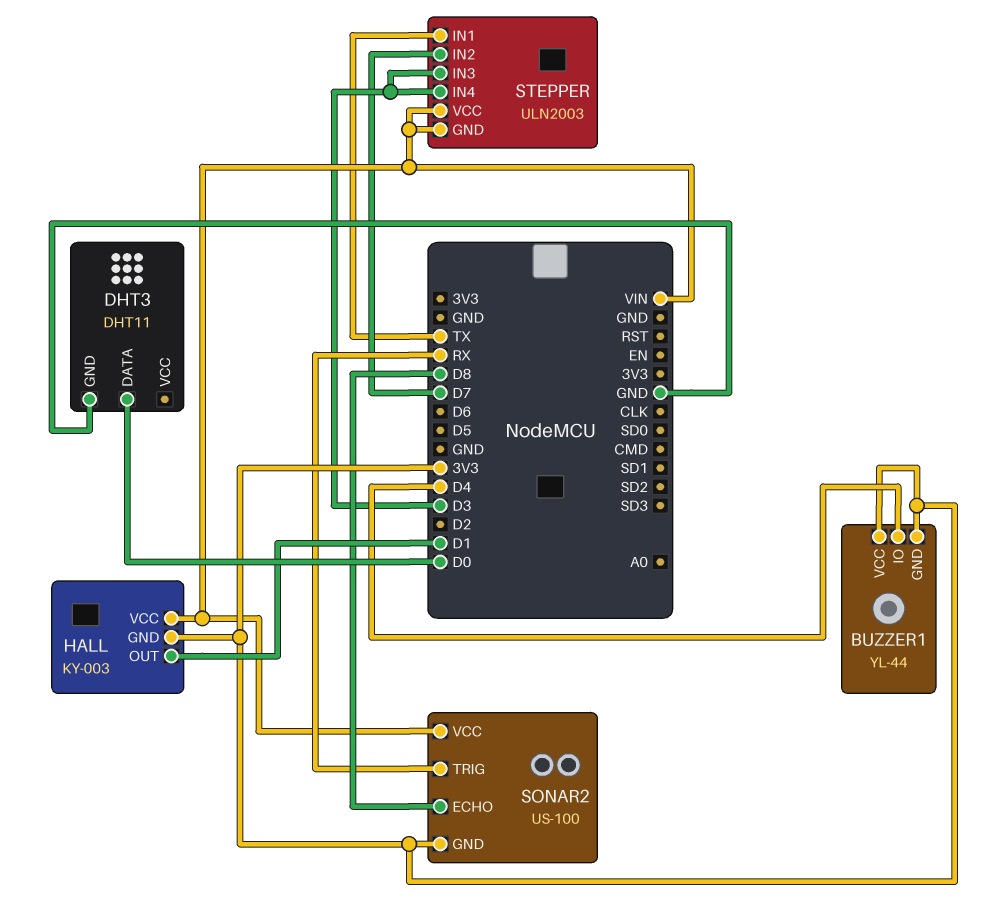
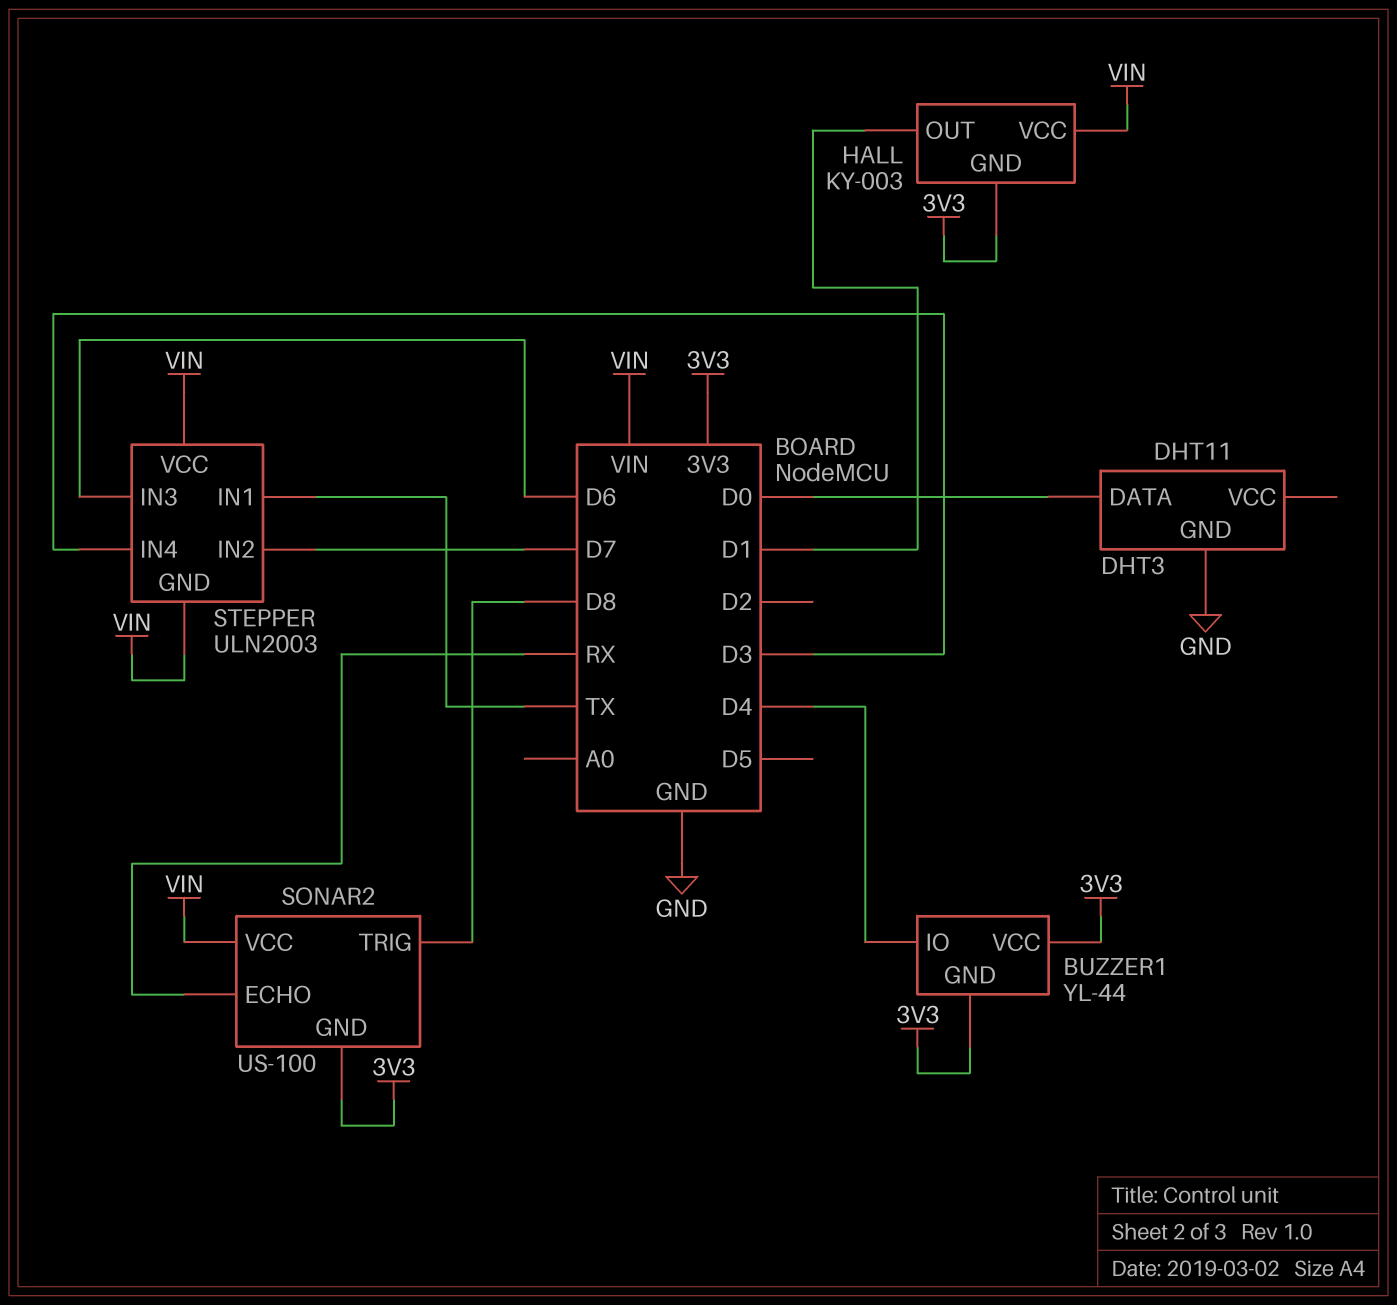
SONAR2 pin ECHO: D8 -> RX
SONAR2 pin TRIG: RX -> D8
STEPPER pin IN3: D3 -> D6

